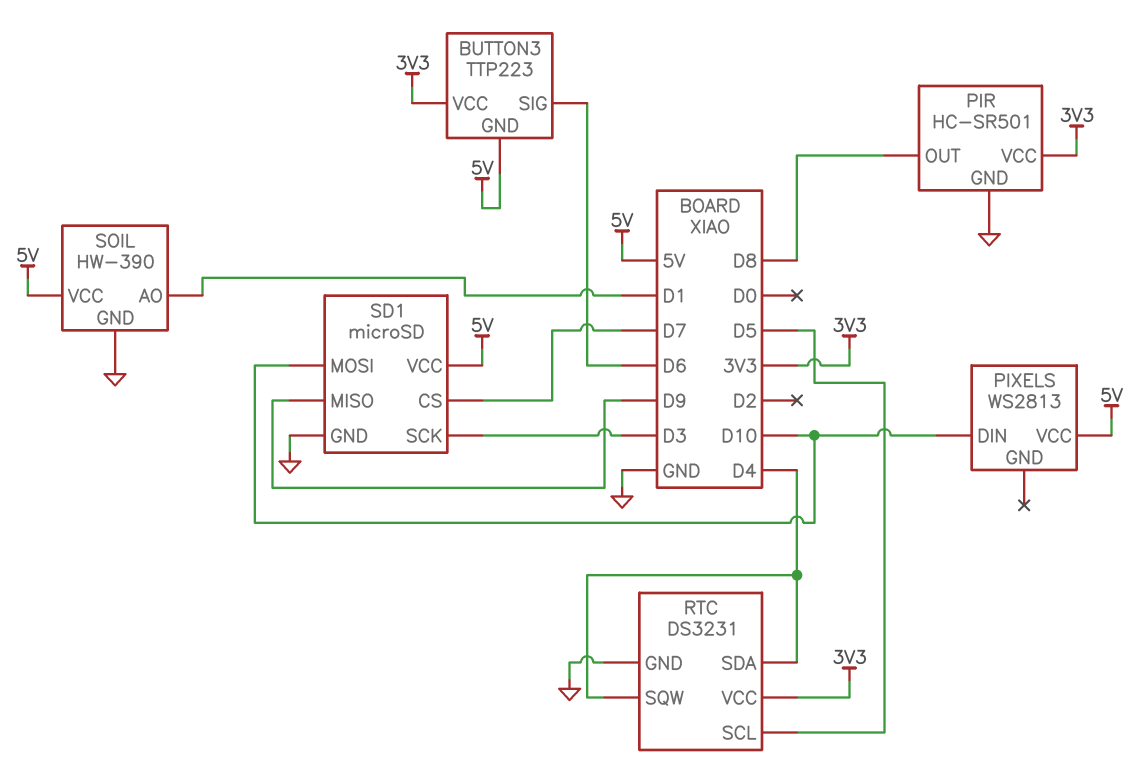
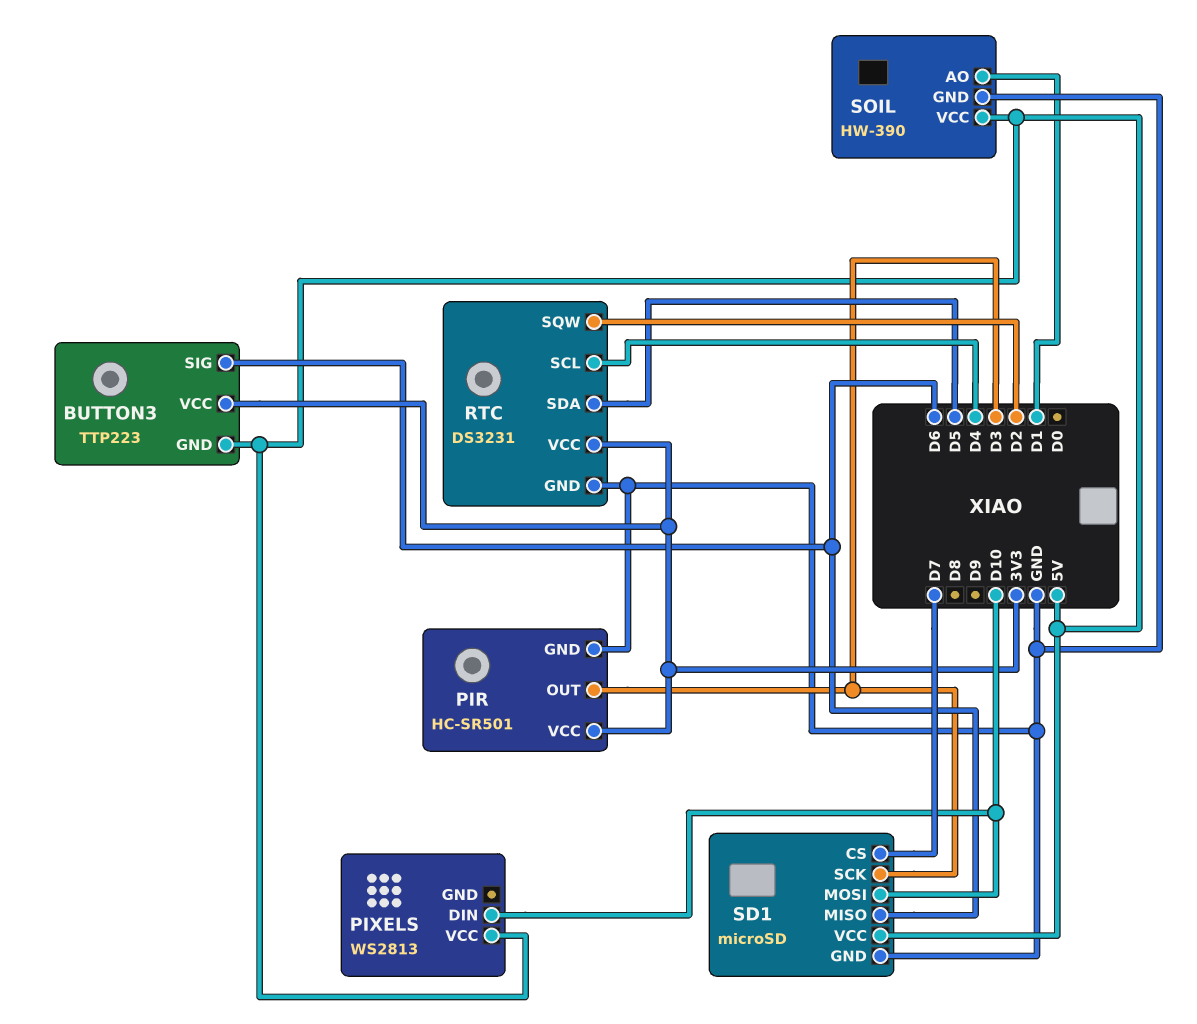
PIR pin OUT: D8 -> D3
RTC pin SCL: D5 -> D4
RTC pin SDA: D4 -> D5
RTC pin SQW: D4 -> D2
SD1 pin MISO: D9 -> D6

